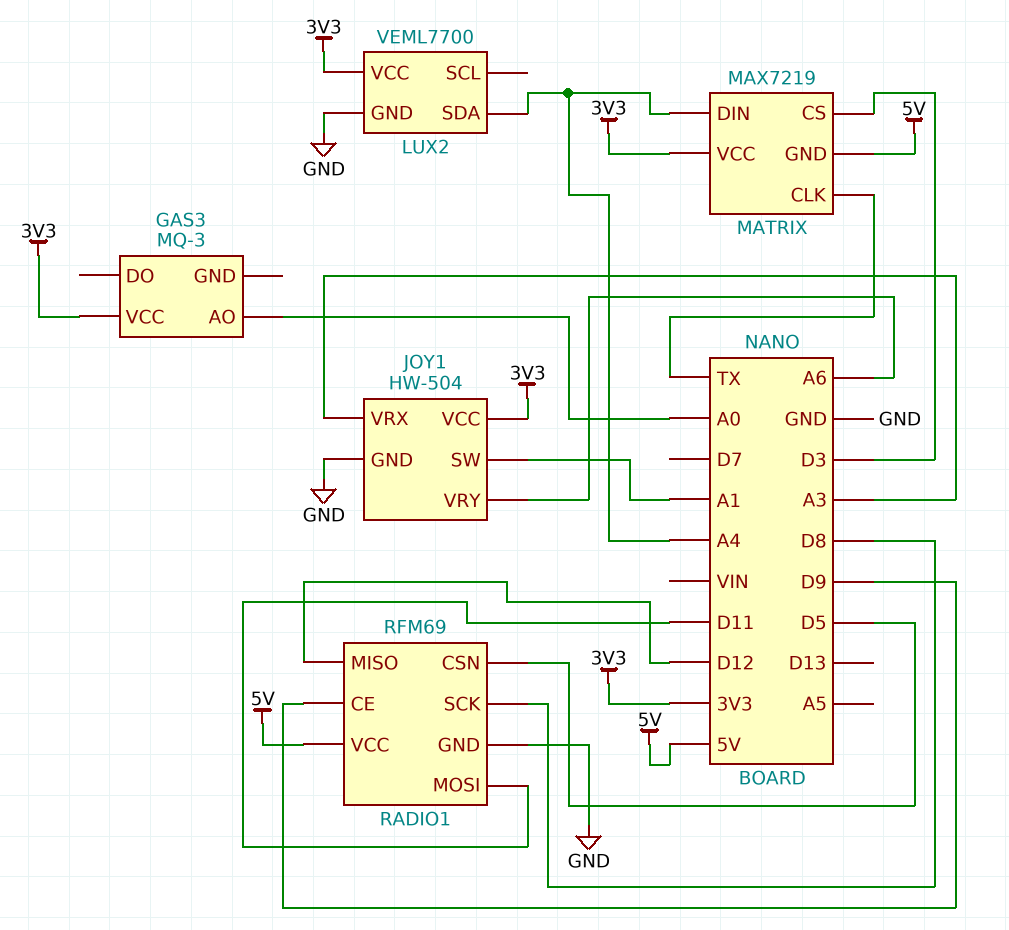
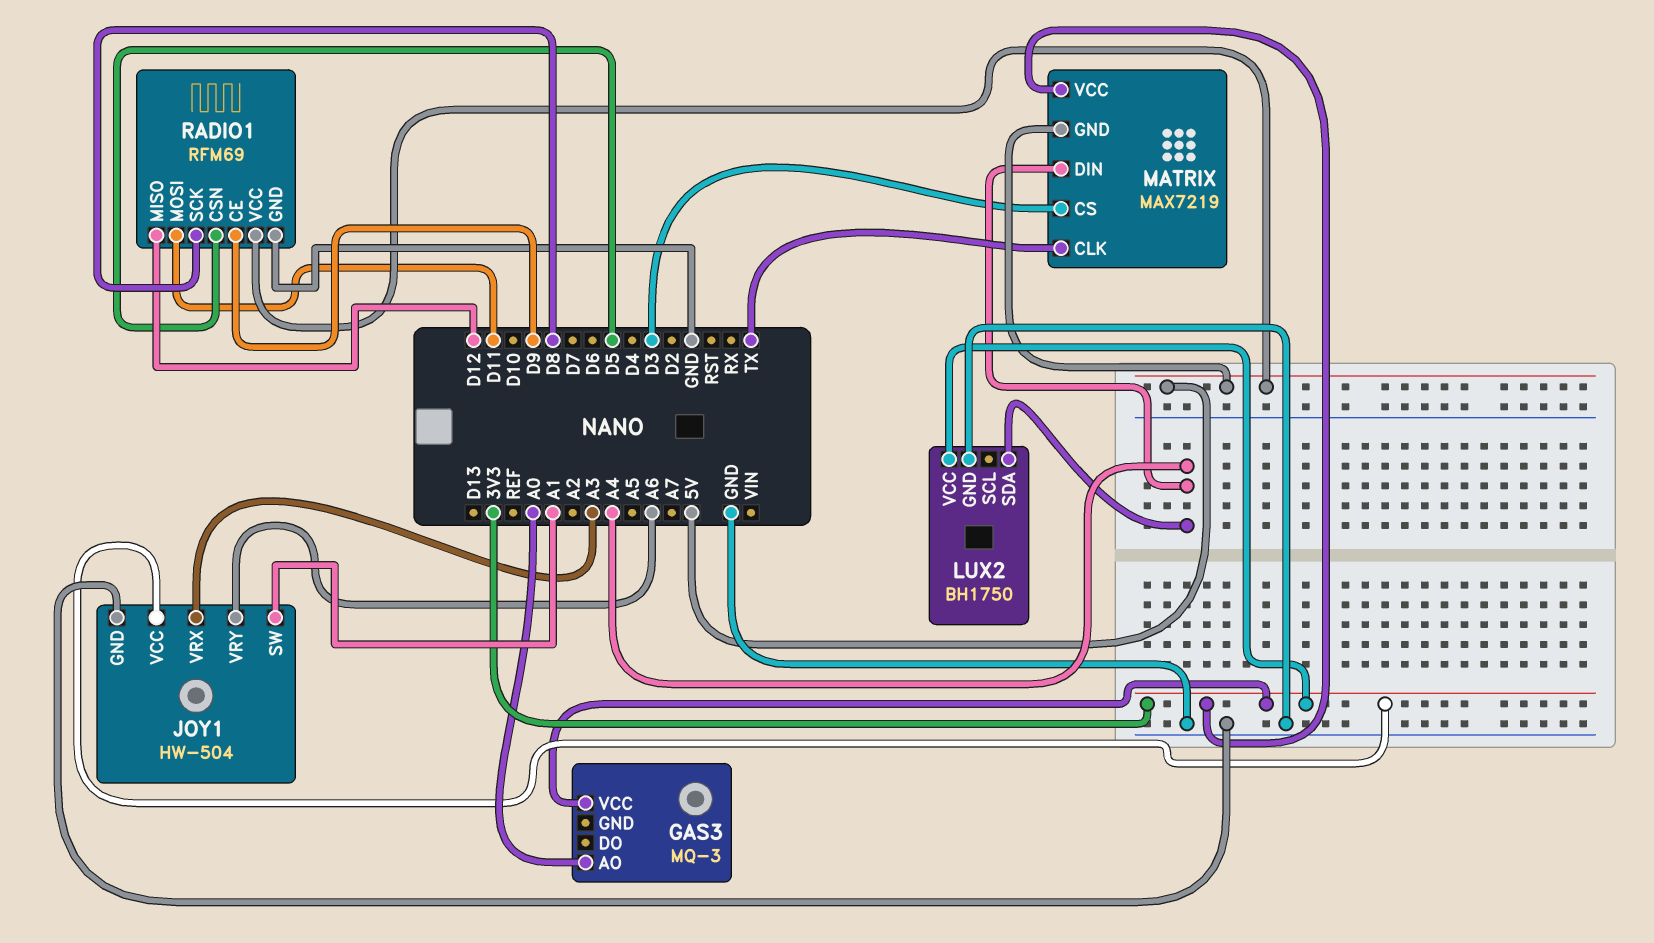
LUX2: VEML7700 -> BH1750

